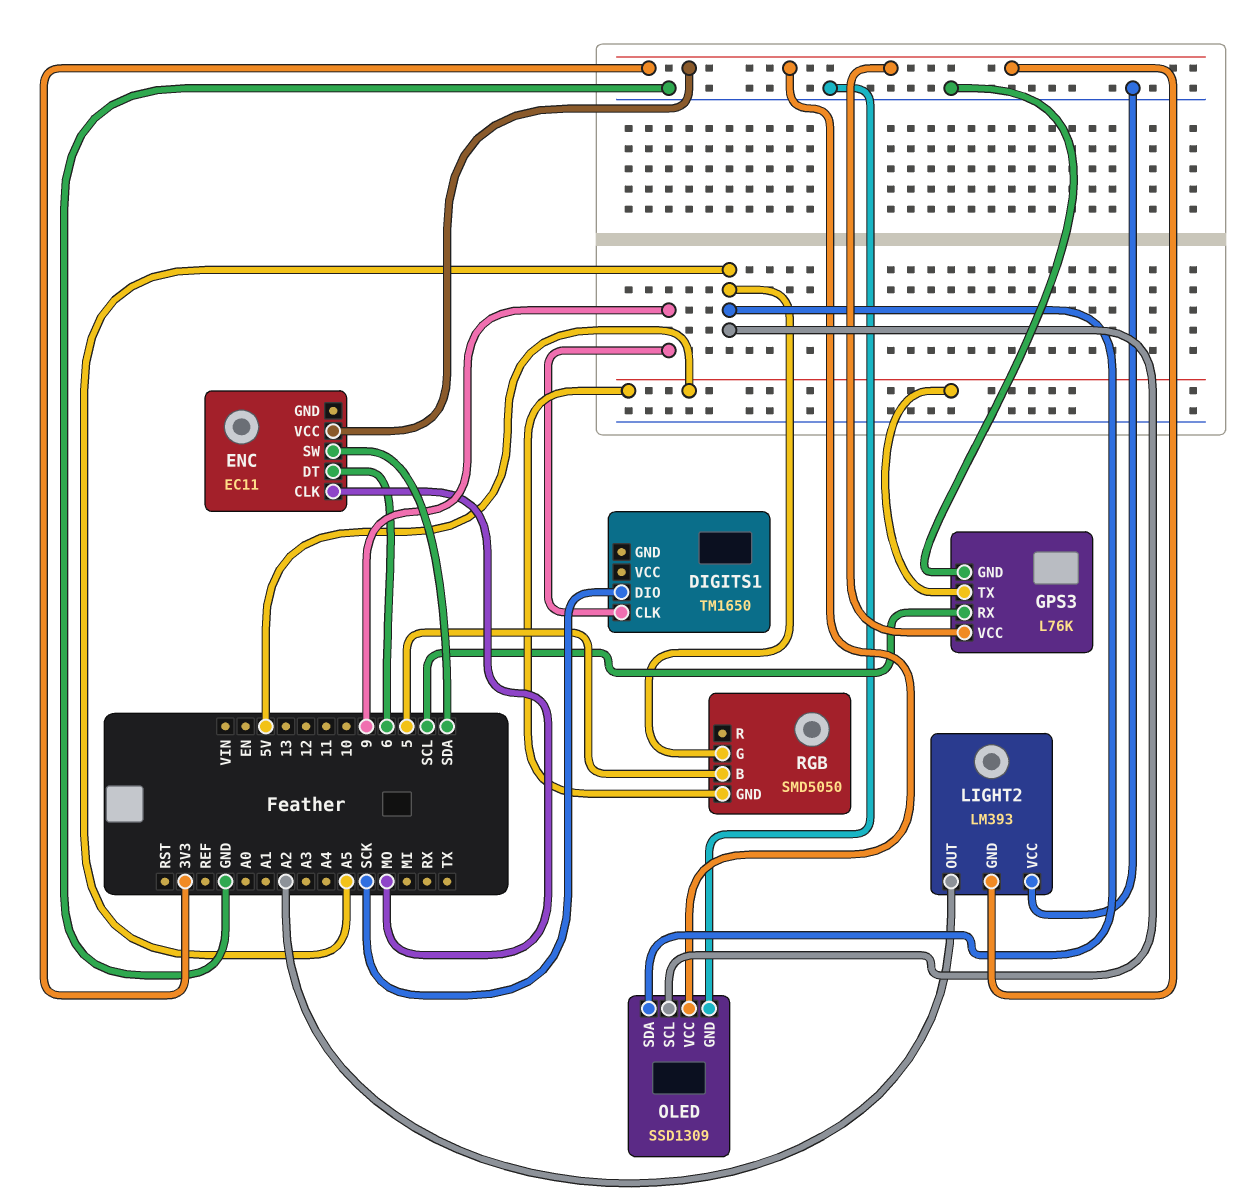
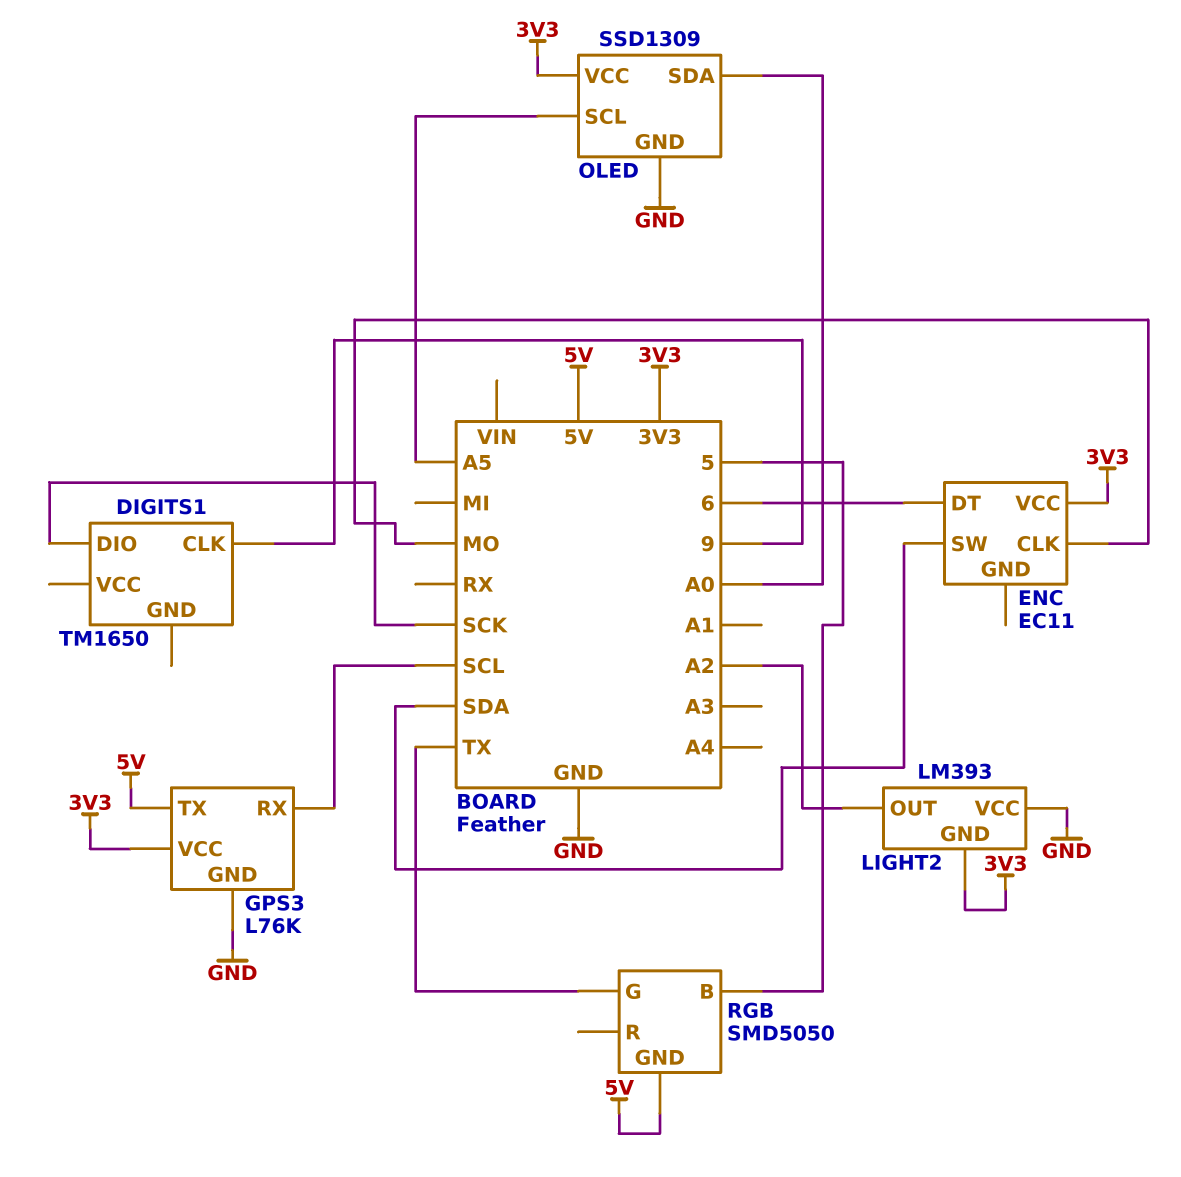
OLED pin SDA: A5 -> A0
RGB pin G: A5 -> TX

